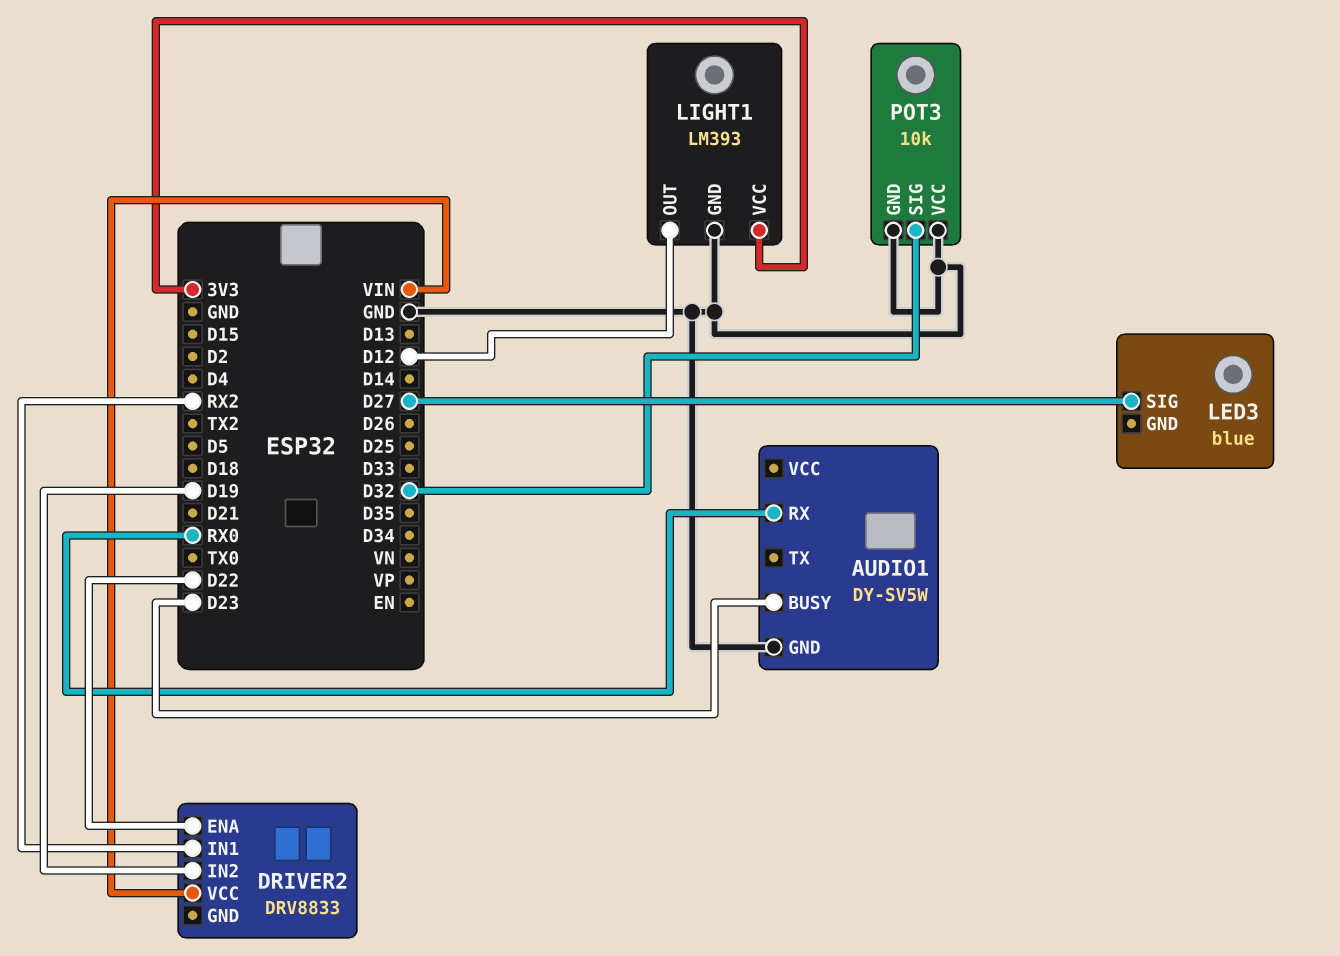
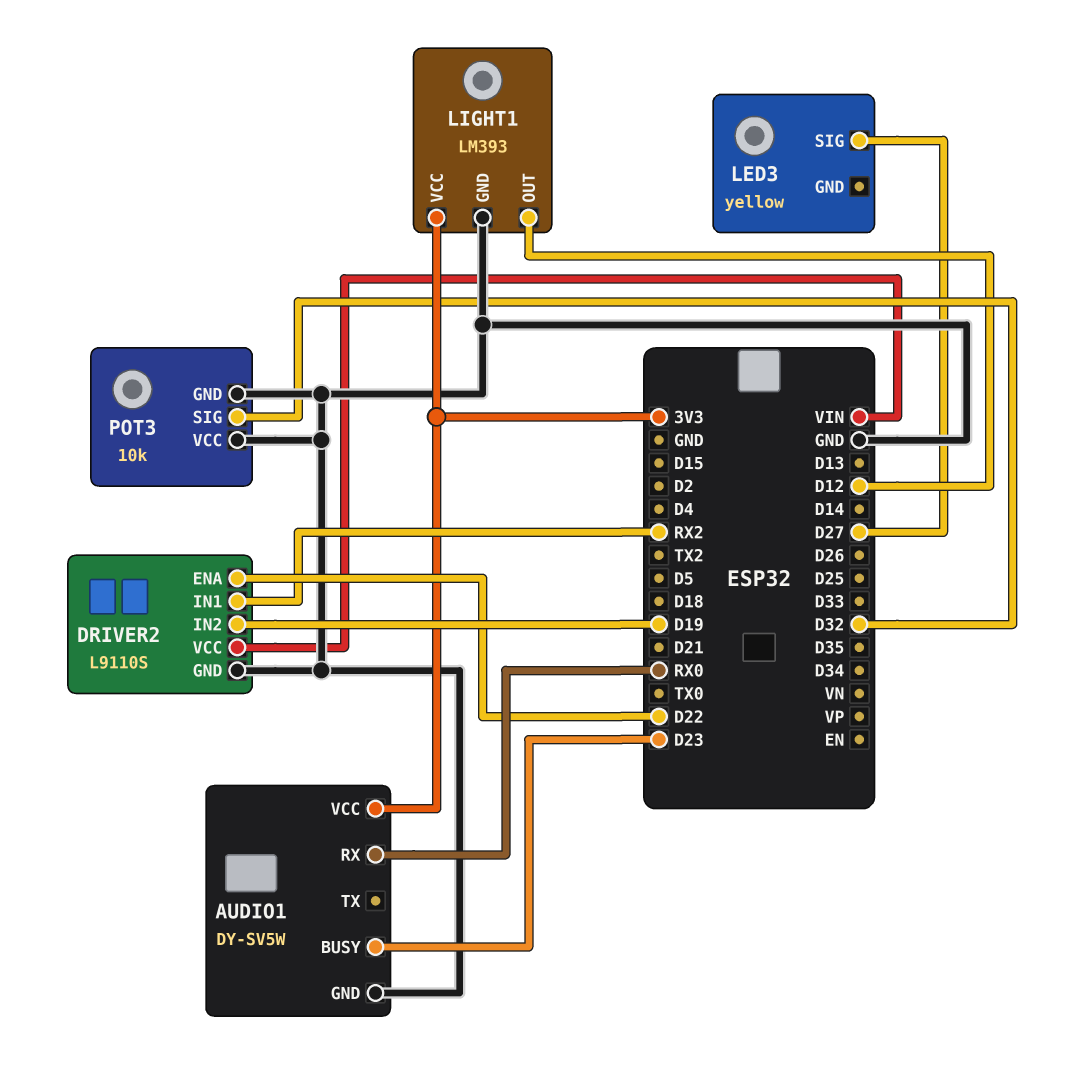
AUDIO1 pin VCC: none -> 3V3
DRIVER2: DRV8833 -> L9110S
DRIVER2 pin GND: none -> GND
LED3: blue -> yellow

